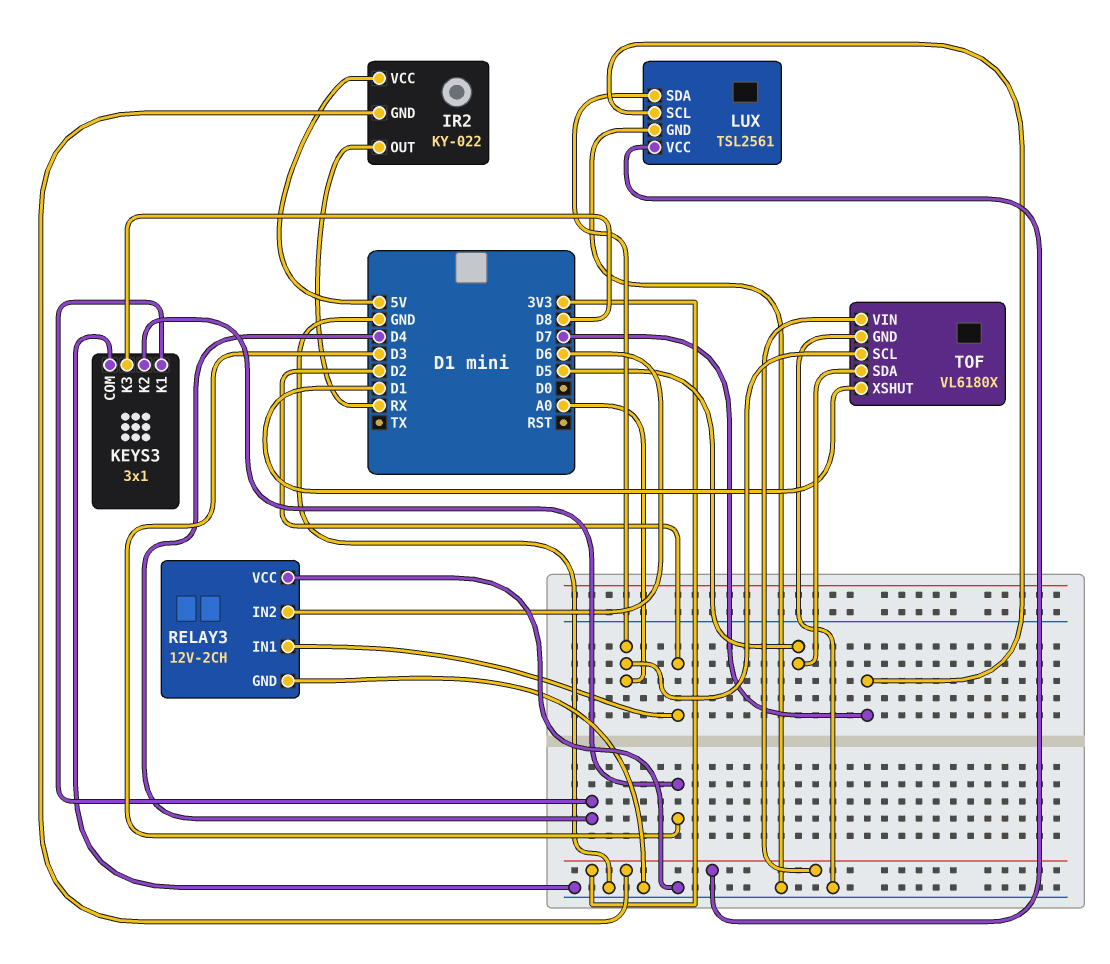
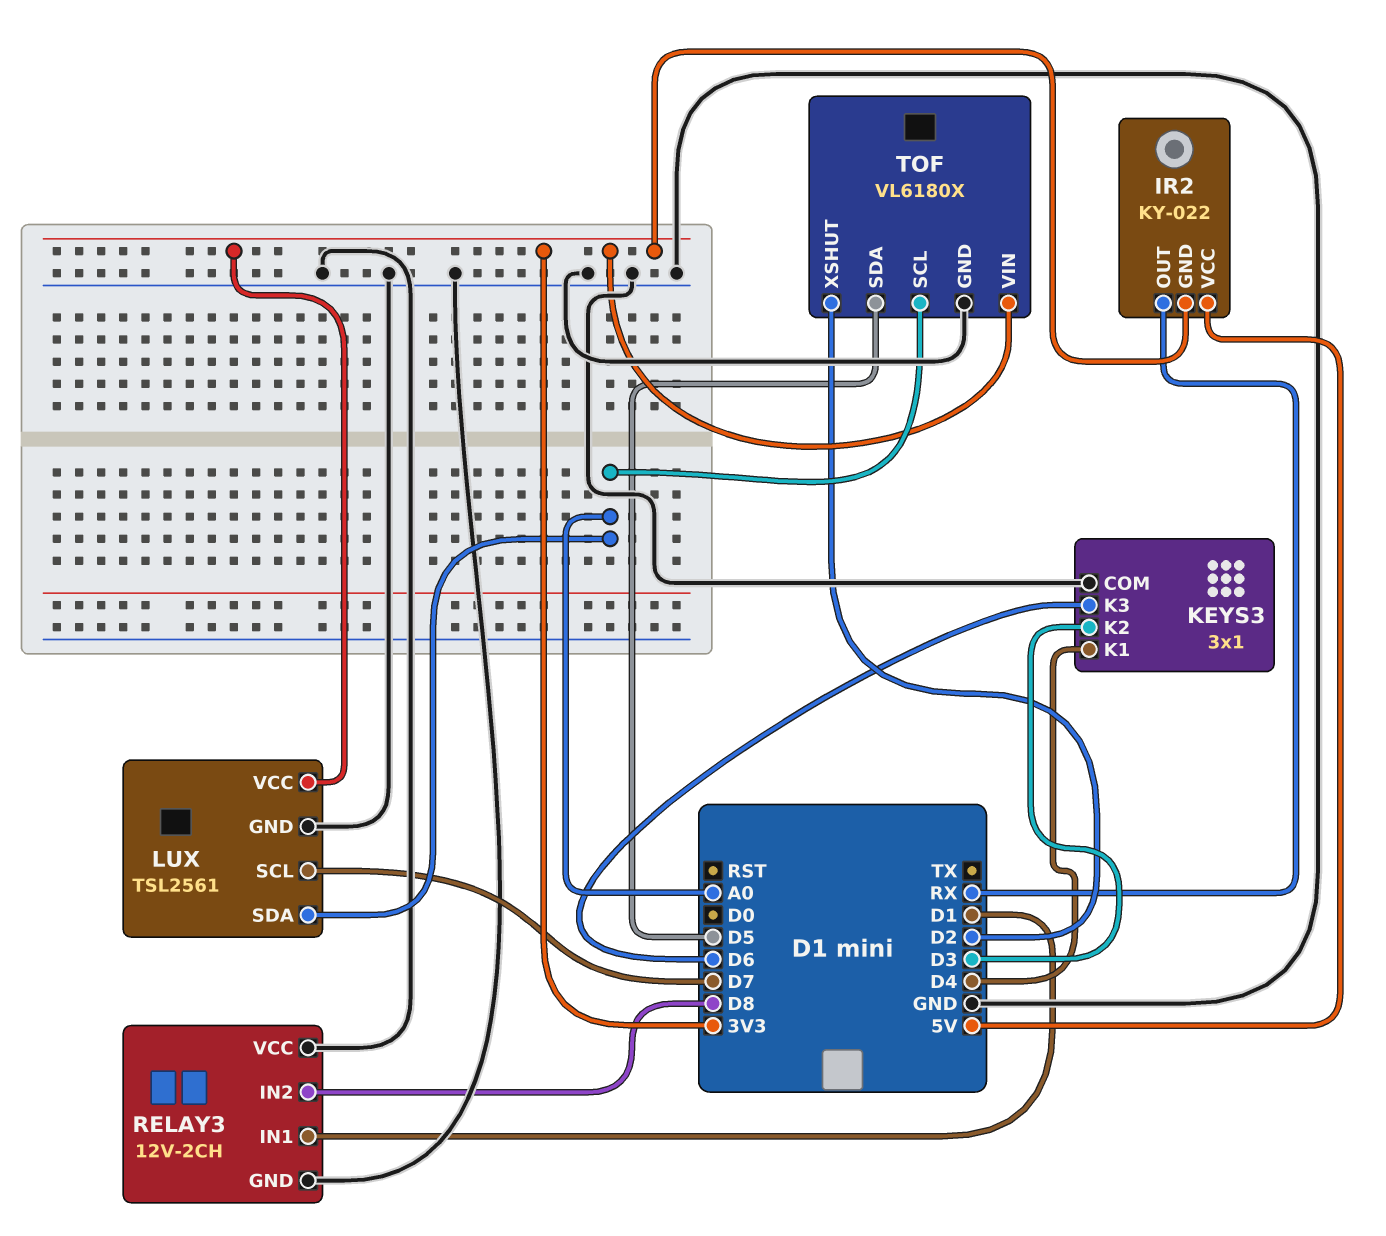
KEYS3 pin K3: D8 -> D6
RELAY3 pin IN1: D2 -> D1
RELAY3 pin IN2: D6 -> D8
TOF pin XSHUT: D1 -> D2

